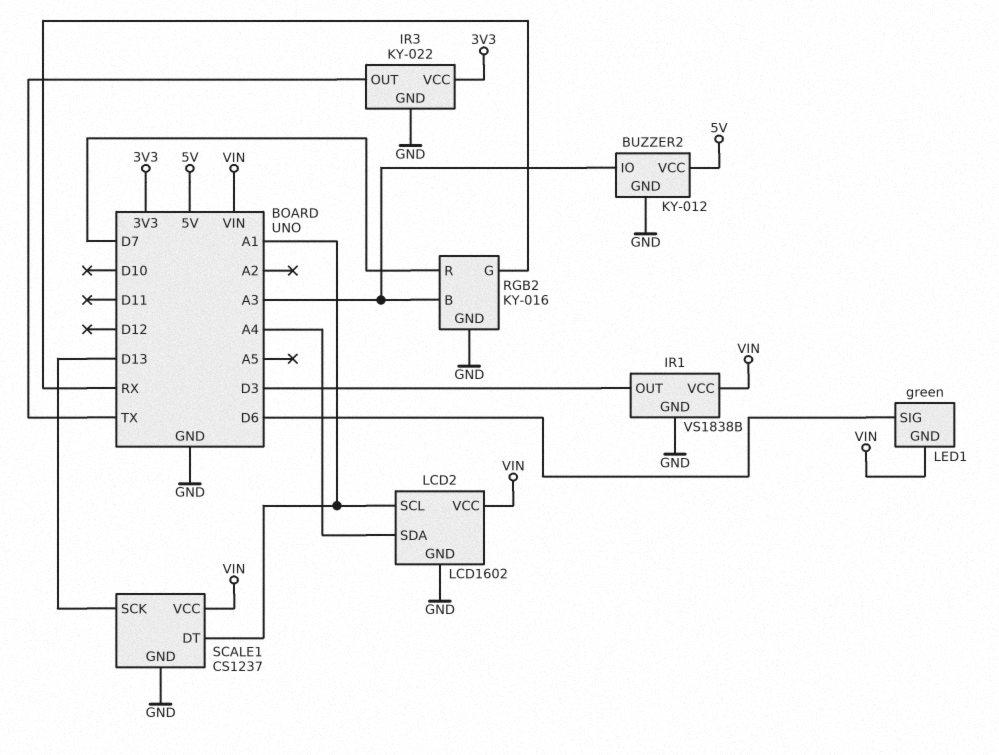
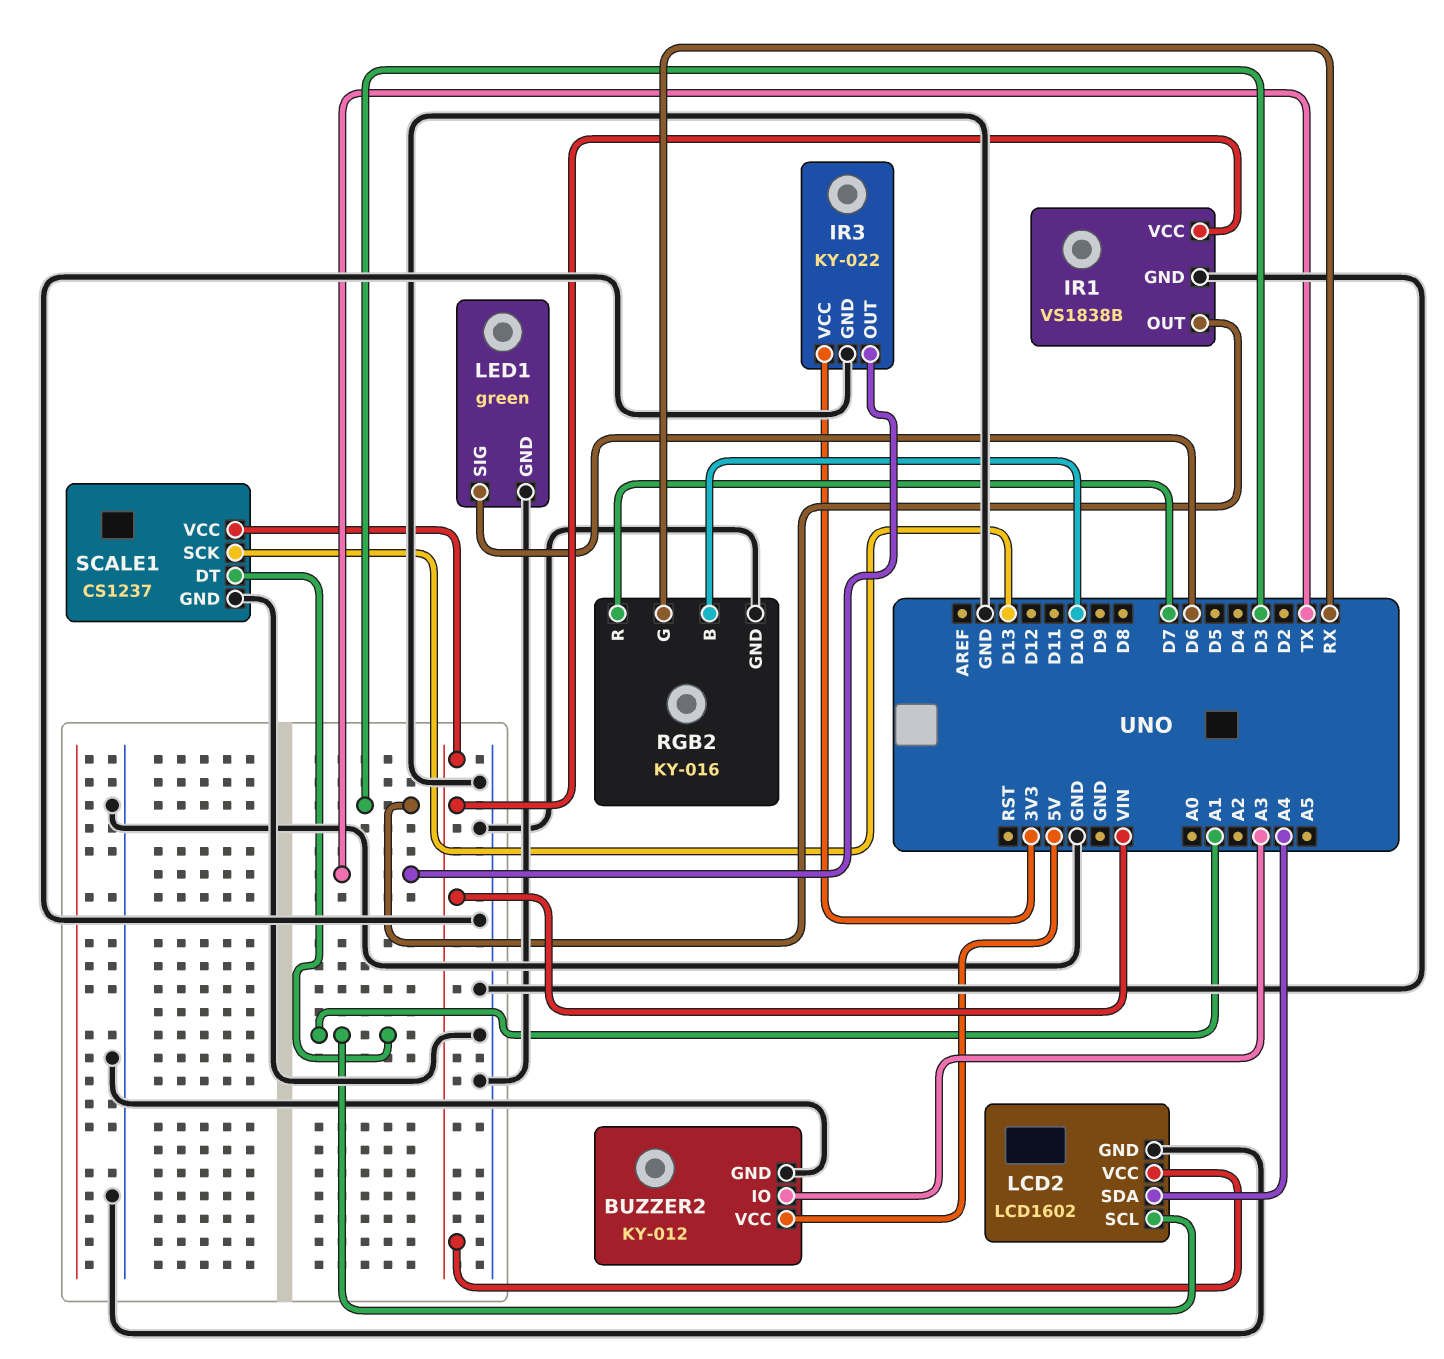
LED1 pin GND: VIN -> GND
RGB2 pin B: A3 -> D10

